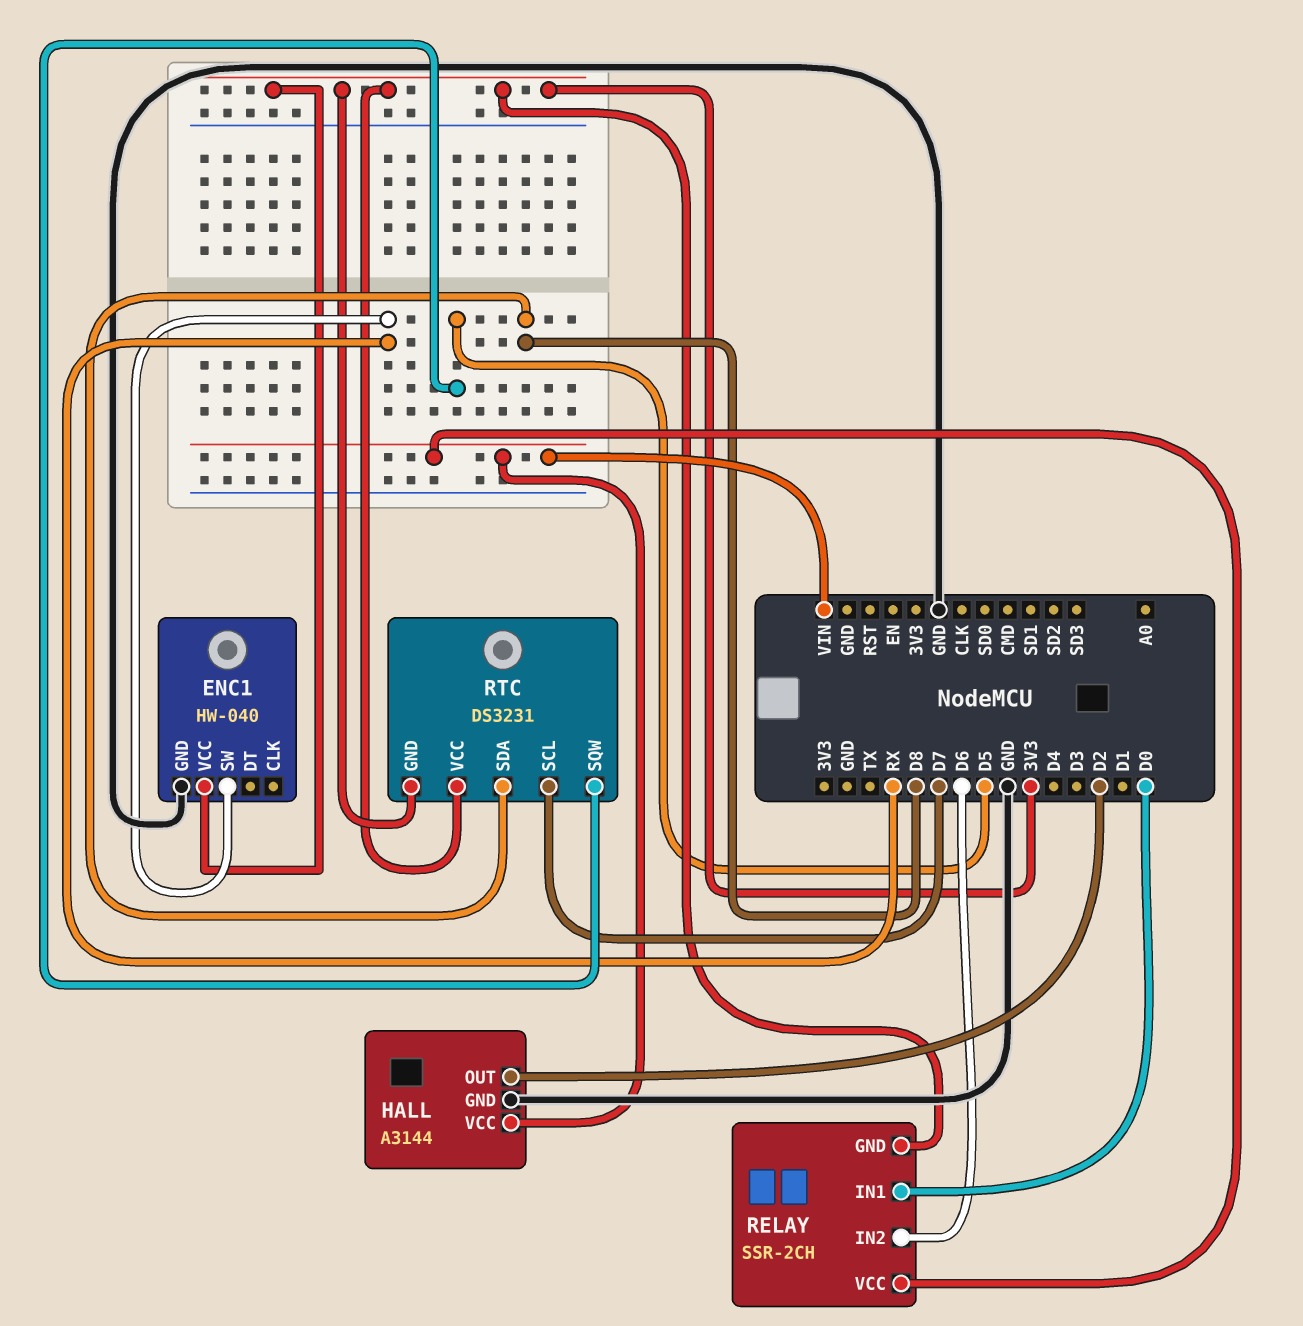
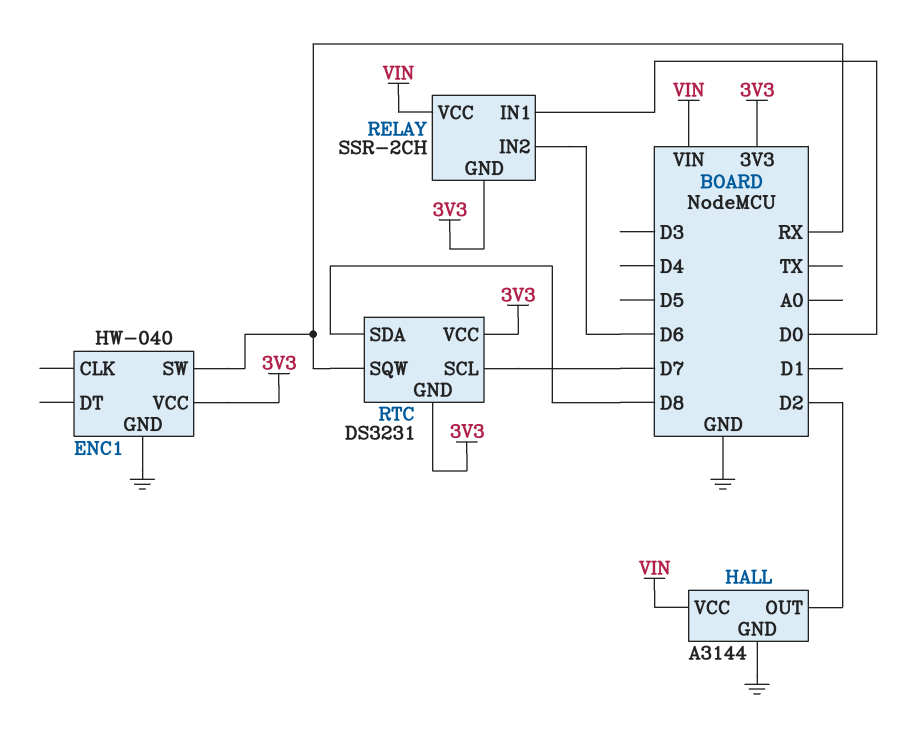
RTC pin SQW: D5 -> RX

